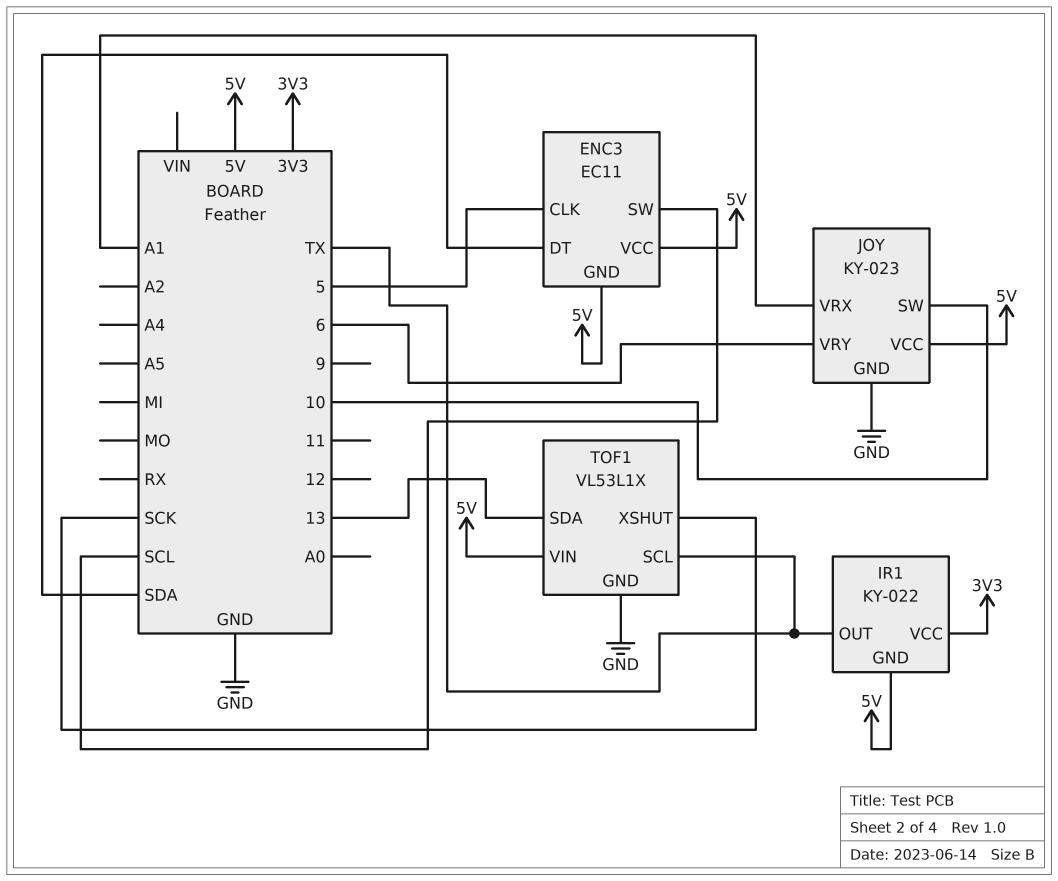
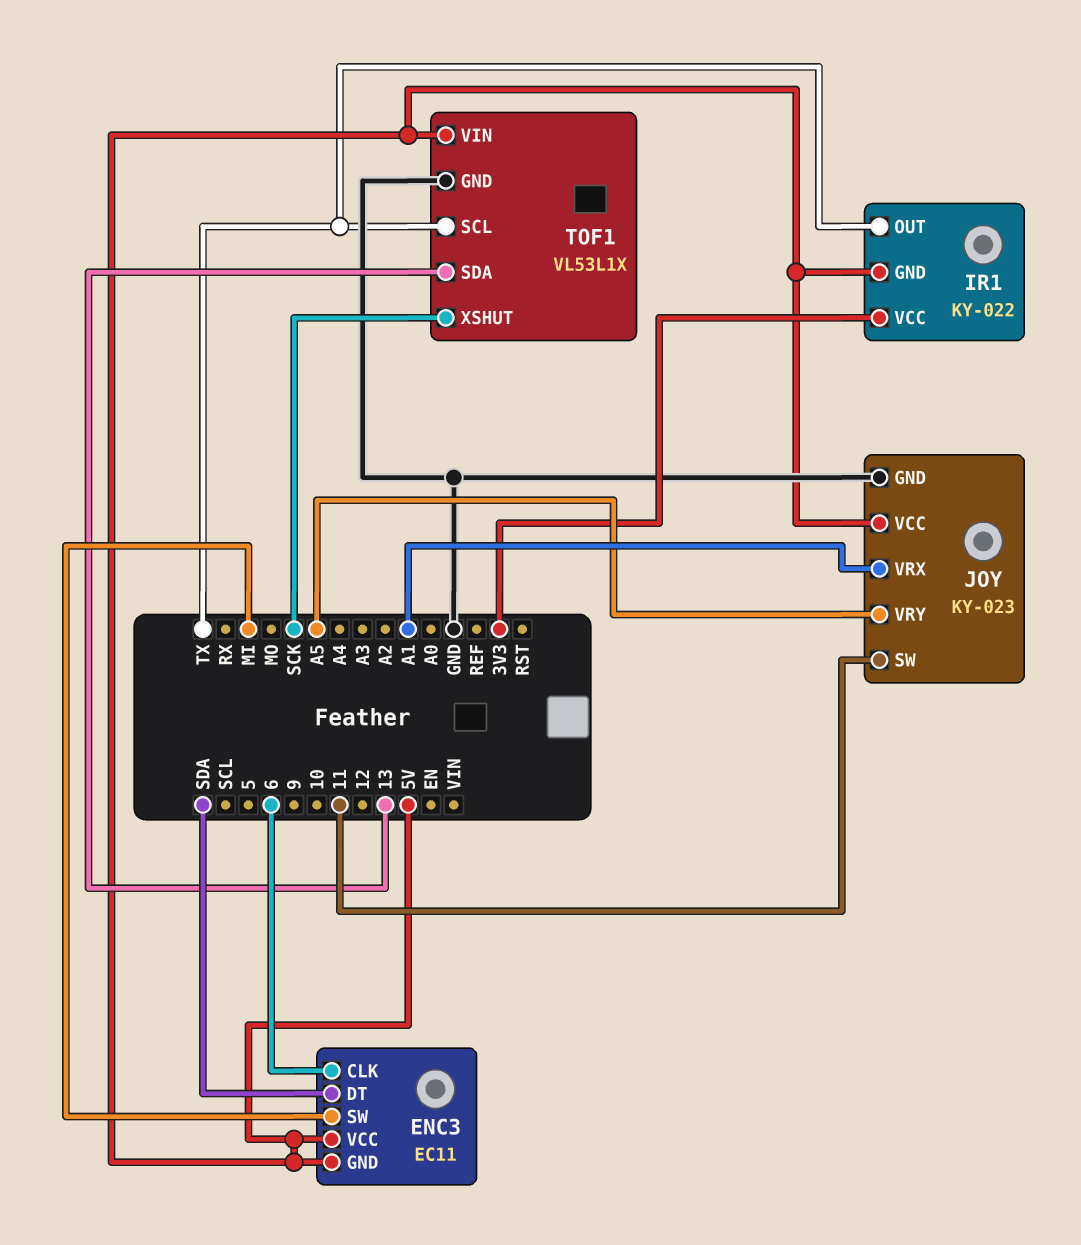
ENC3 pin CLK: 5 -> 6
ENC3 pin SW: SCL -> MI
JOY pin SW: 10 -> 11
JOY pin VRY: 6 -> A5

